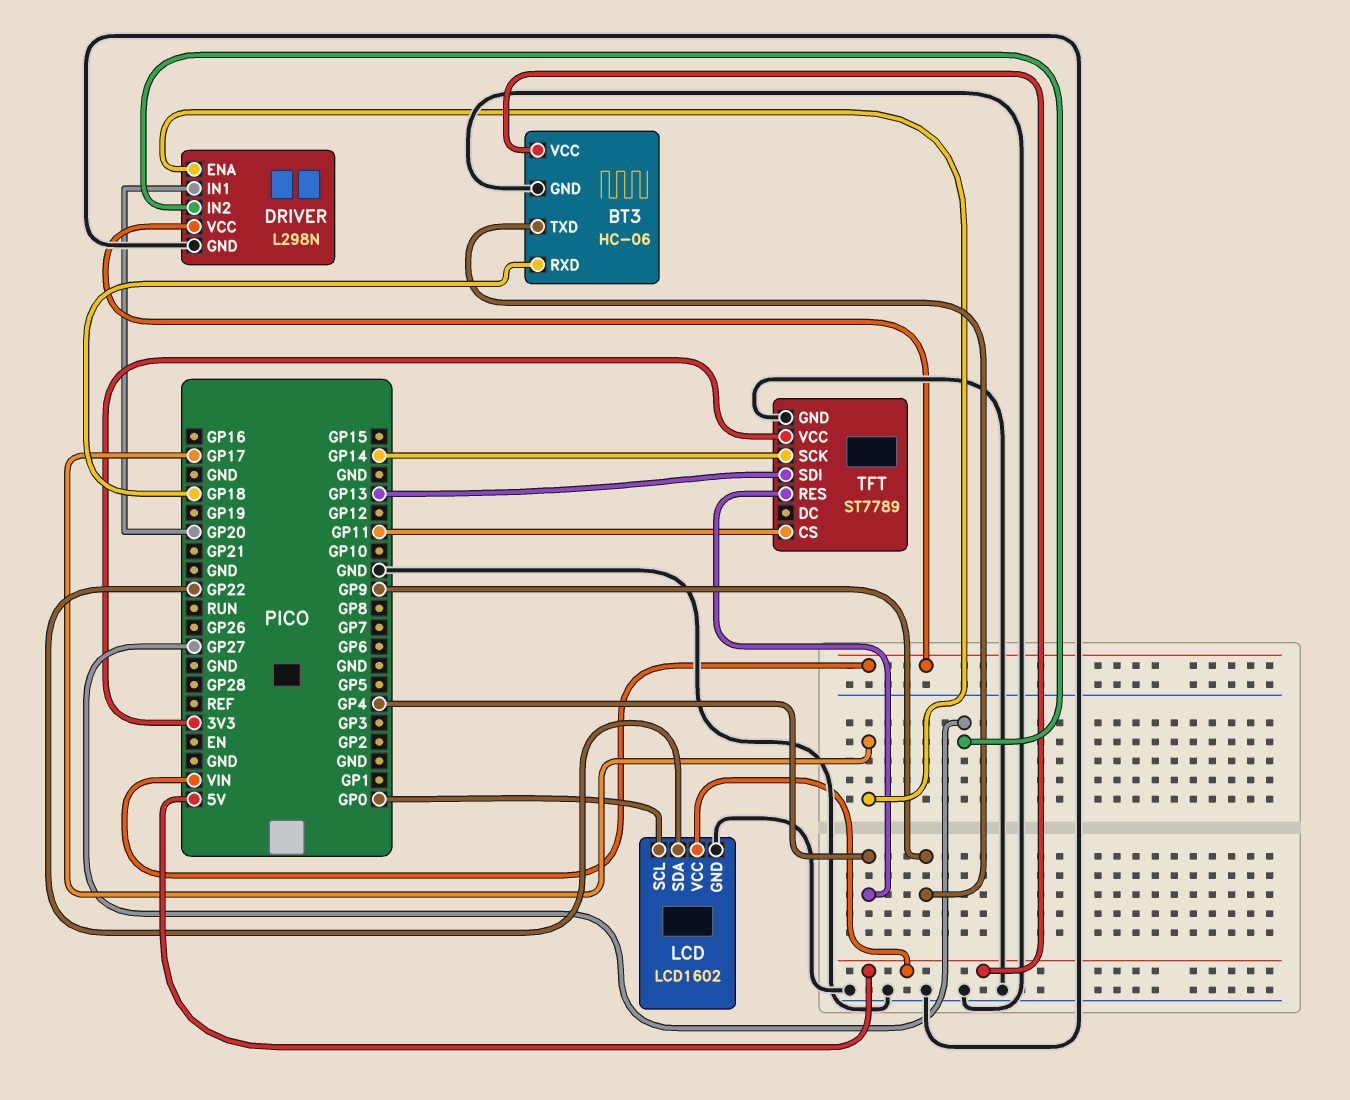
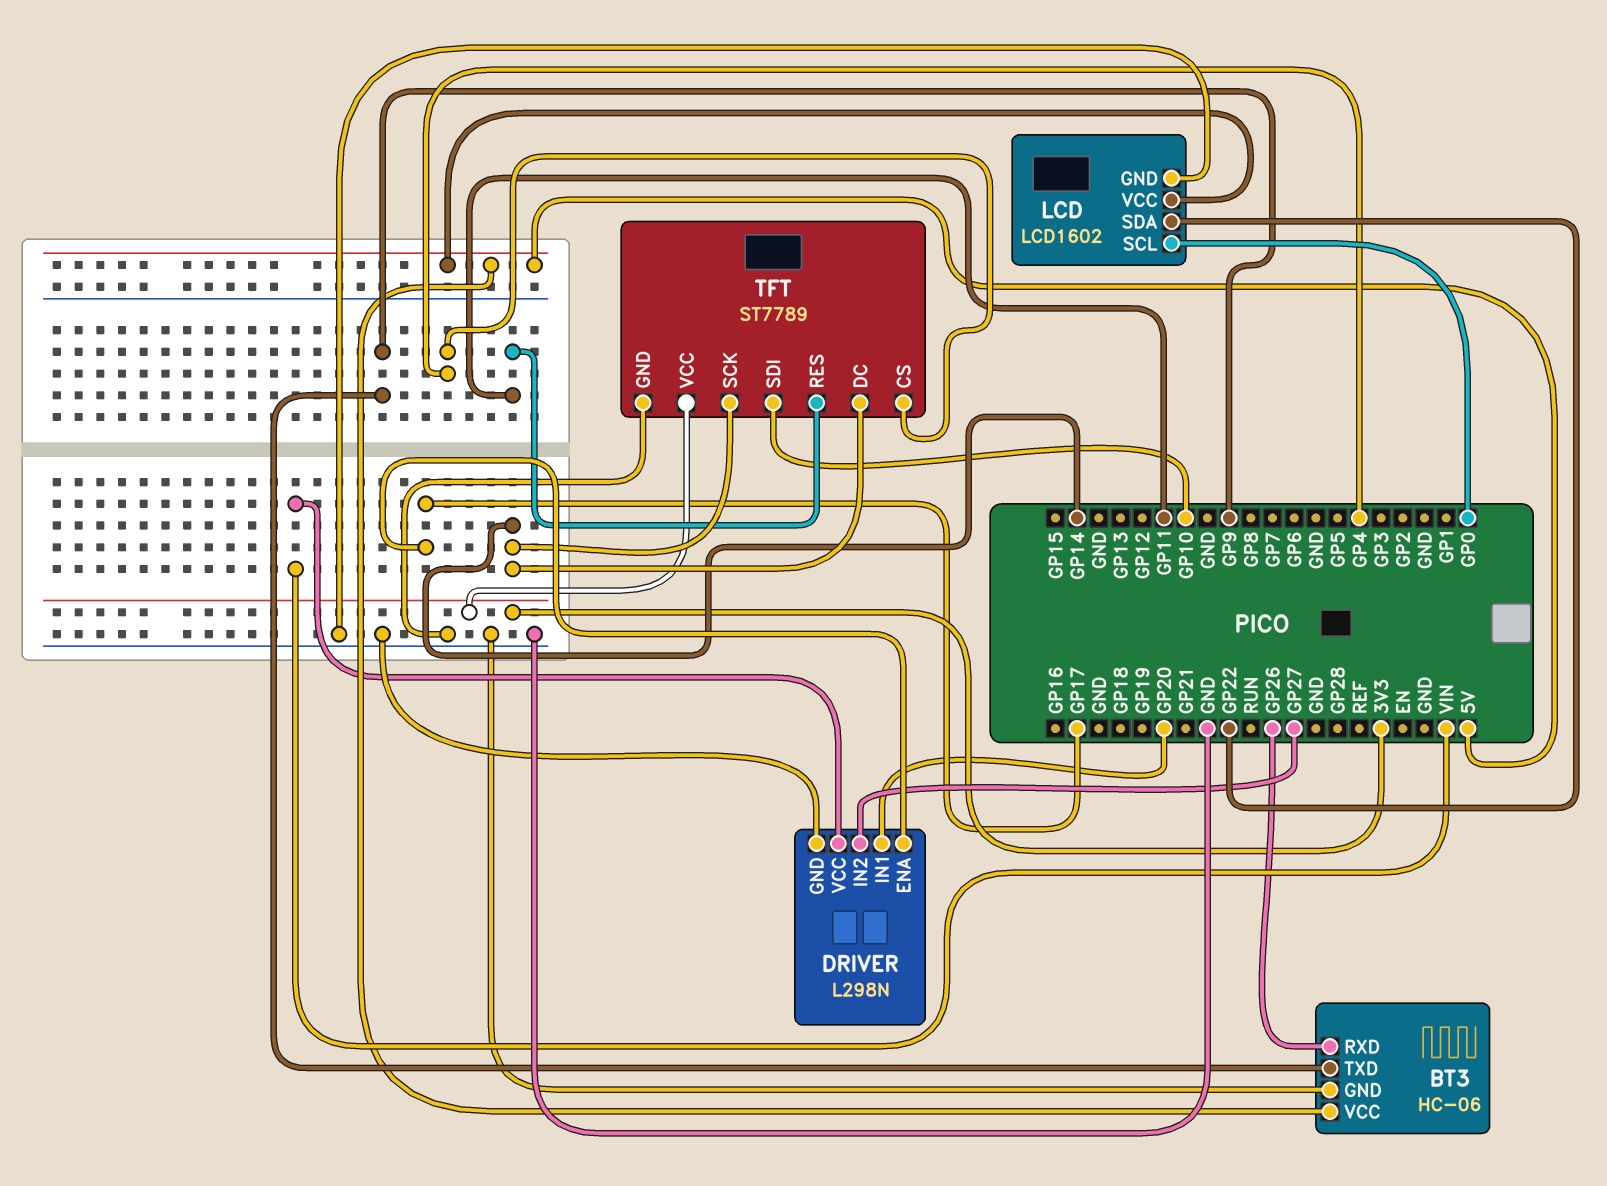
BT3 pin RXD: GP18 -> GP26
TFT pin CS: GP11 -> GP4
TFT pin DC: none -> GP14
TFT pin RES: GP4 -> GP11
TFT pin SDI: GP13 -> GP10

